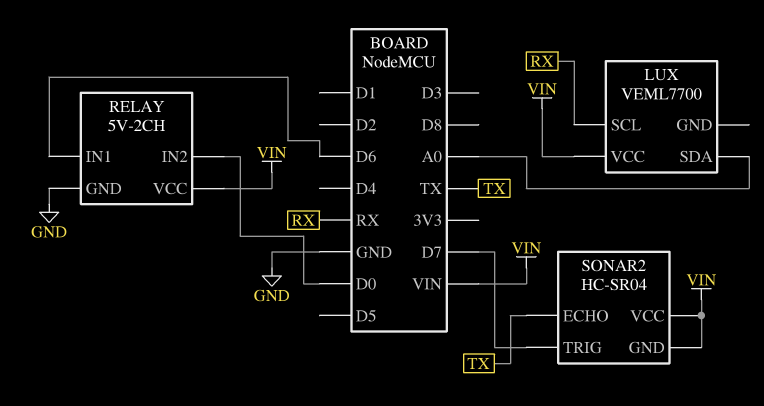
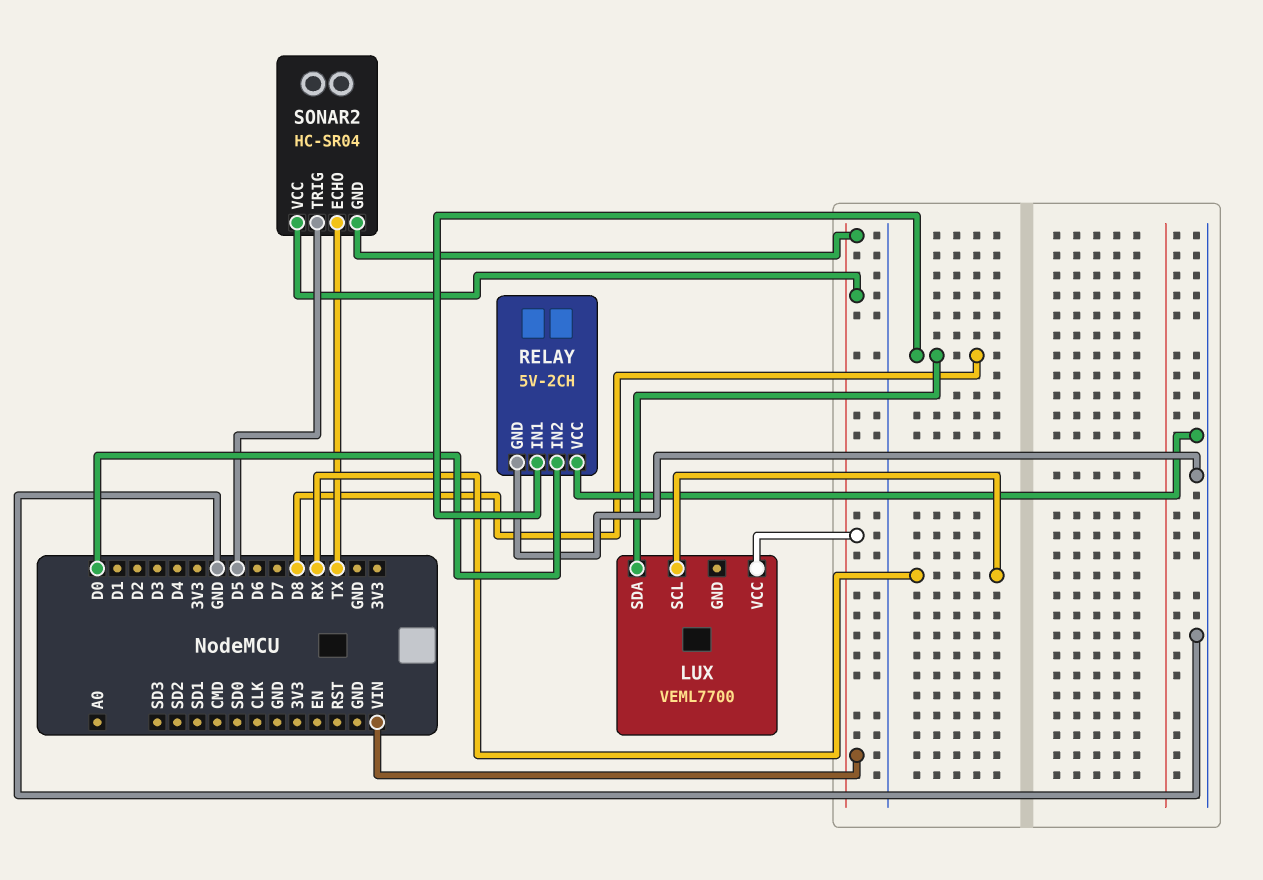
LUX pin SDA: A0 -> D8
RELAY pin IN1: D6 -> D8
RELAY pin VCC: VIN -> GND
SONAR2 pin TRIG: D7 -> D5

